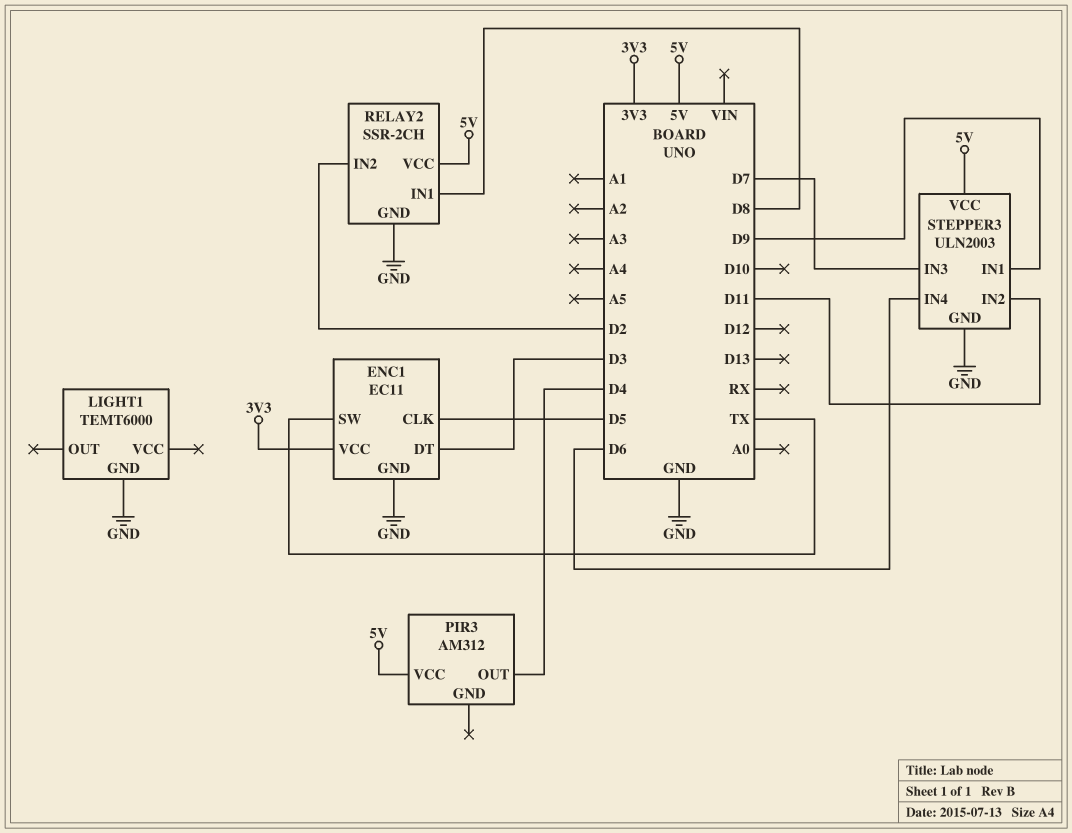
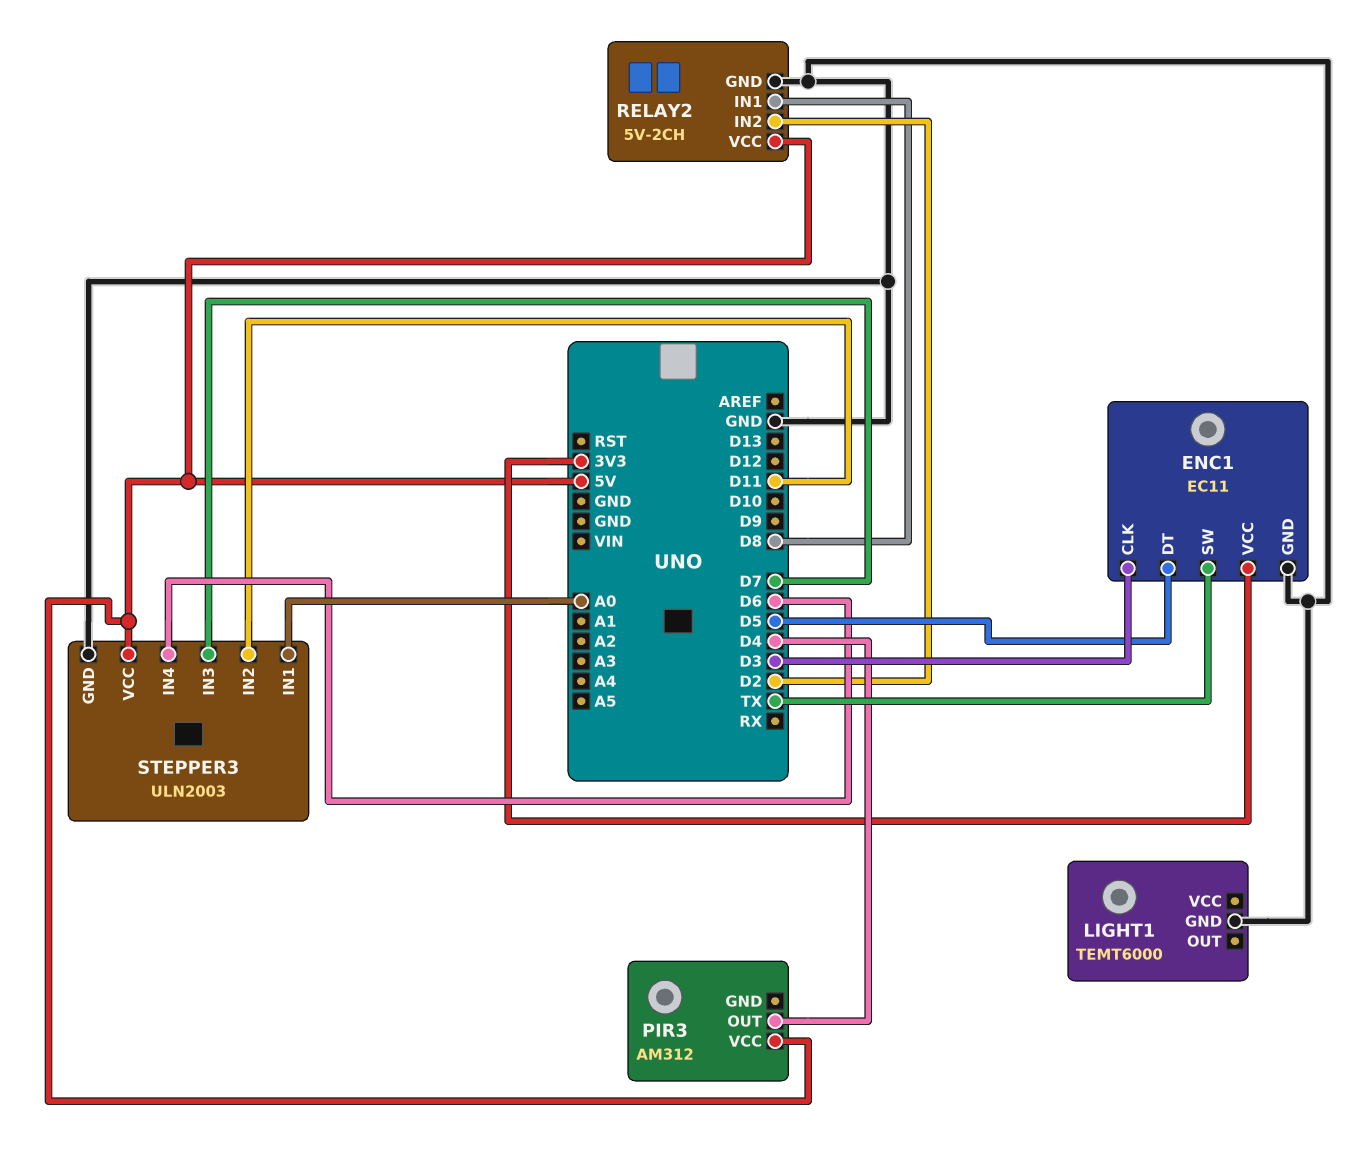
ENC1 pin CLK: D5 -> D3
ENC1 pin DT: D3 -> D5
RELAY2: SSR-2CH -> 5V-2CH
STEPPER3 pin IN1: D9 -> A0

